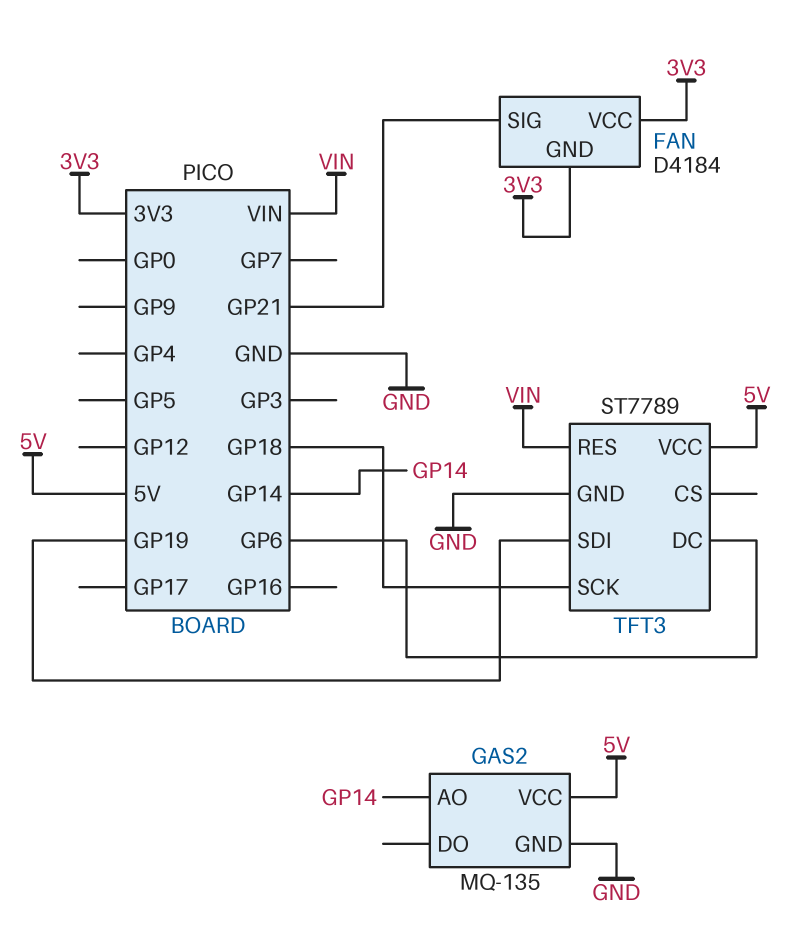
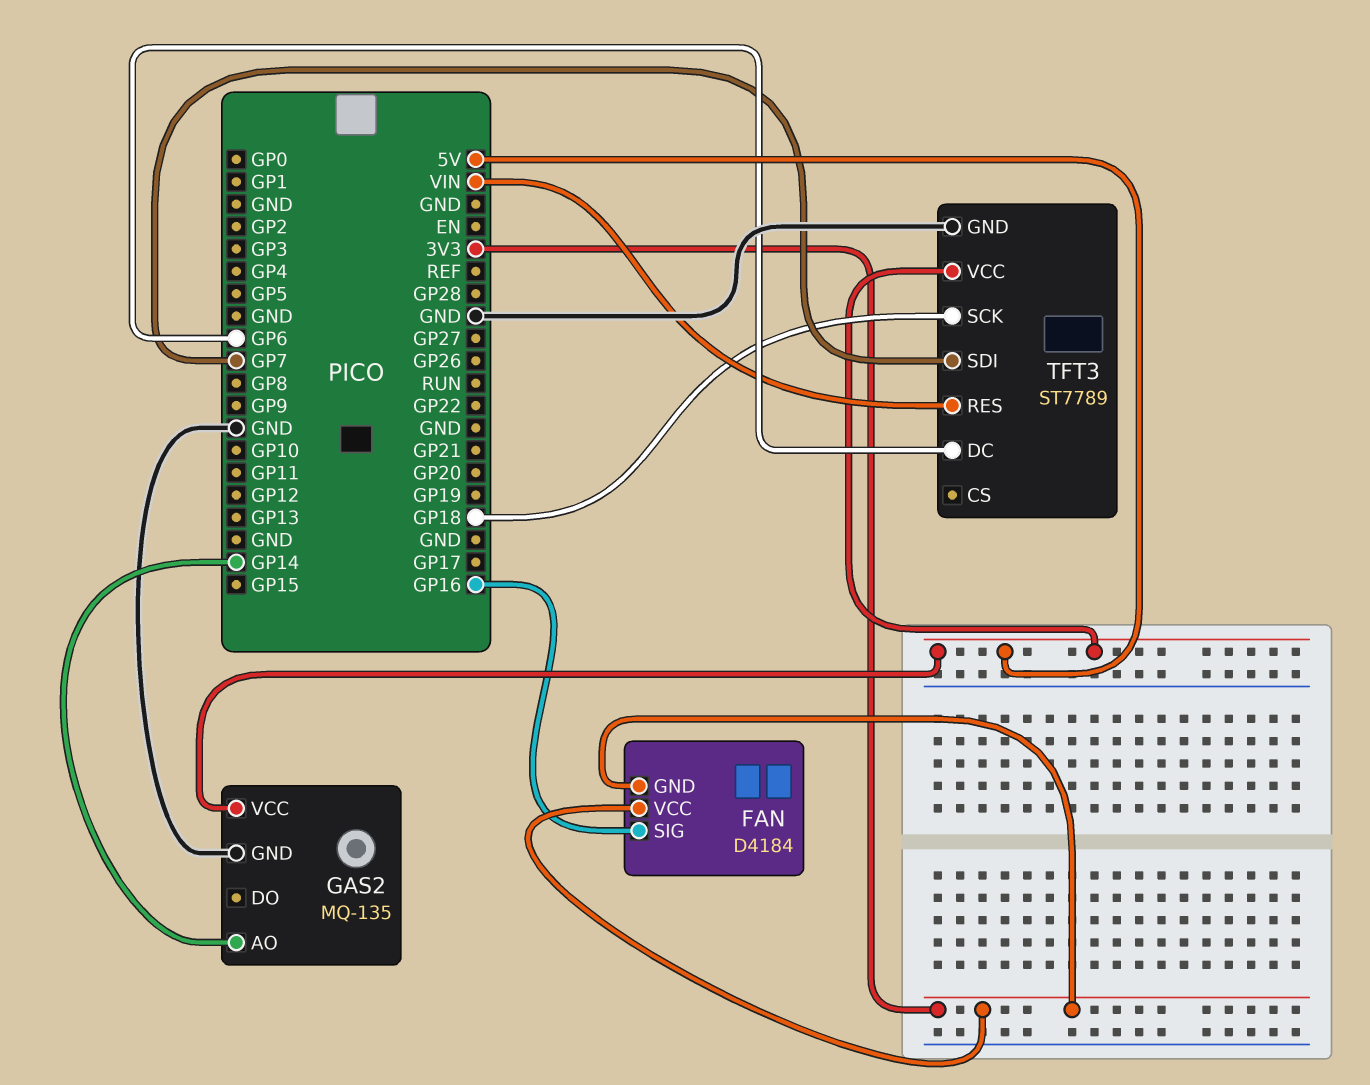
FAN pin SIG: GP21 -> GP16
TFT3 pin SDI: GP19 -> GP7

